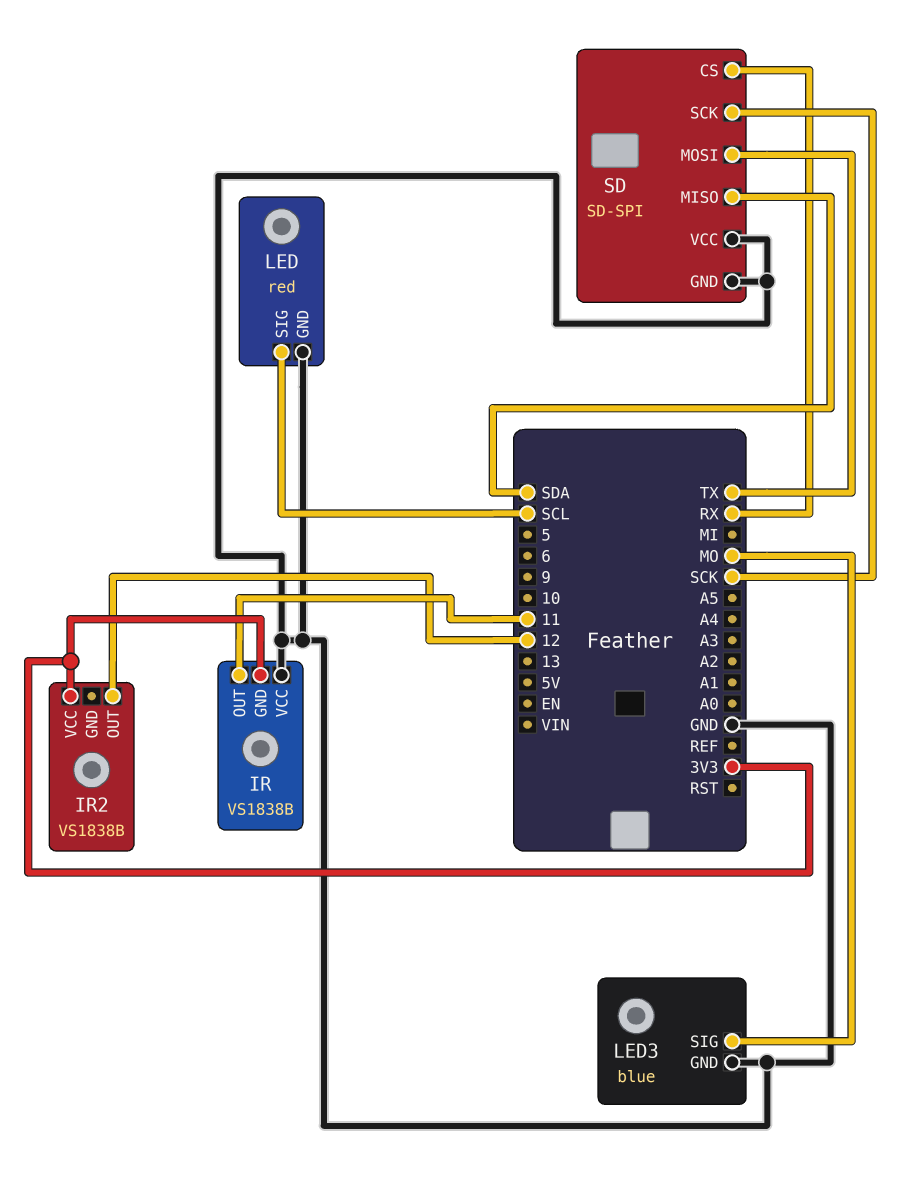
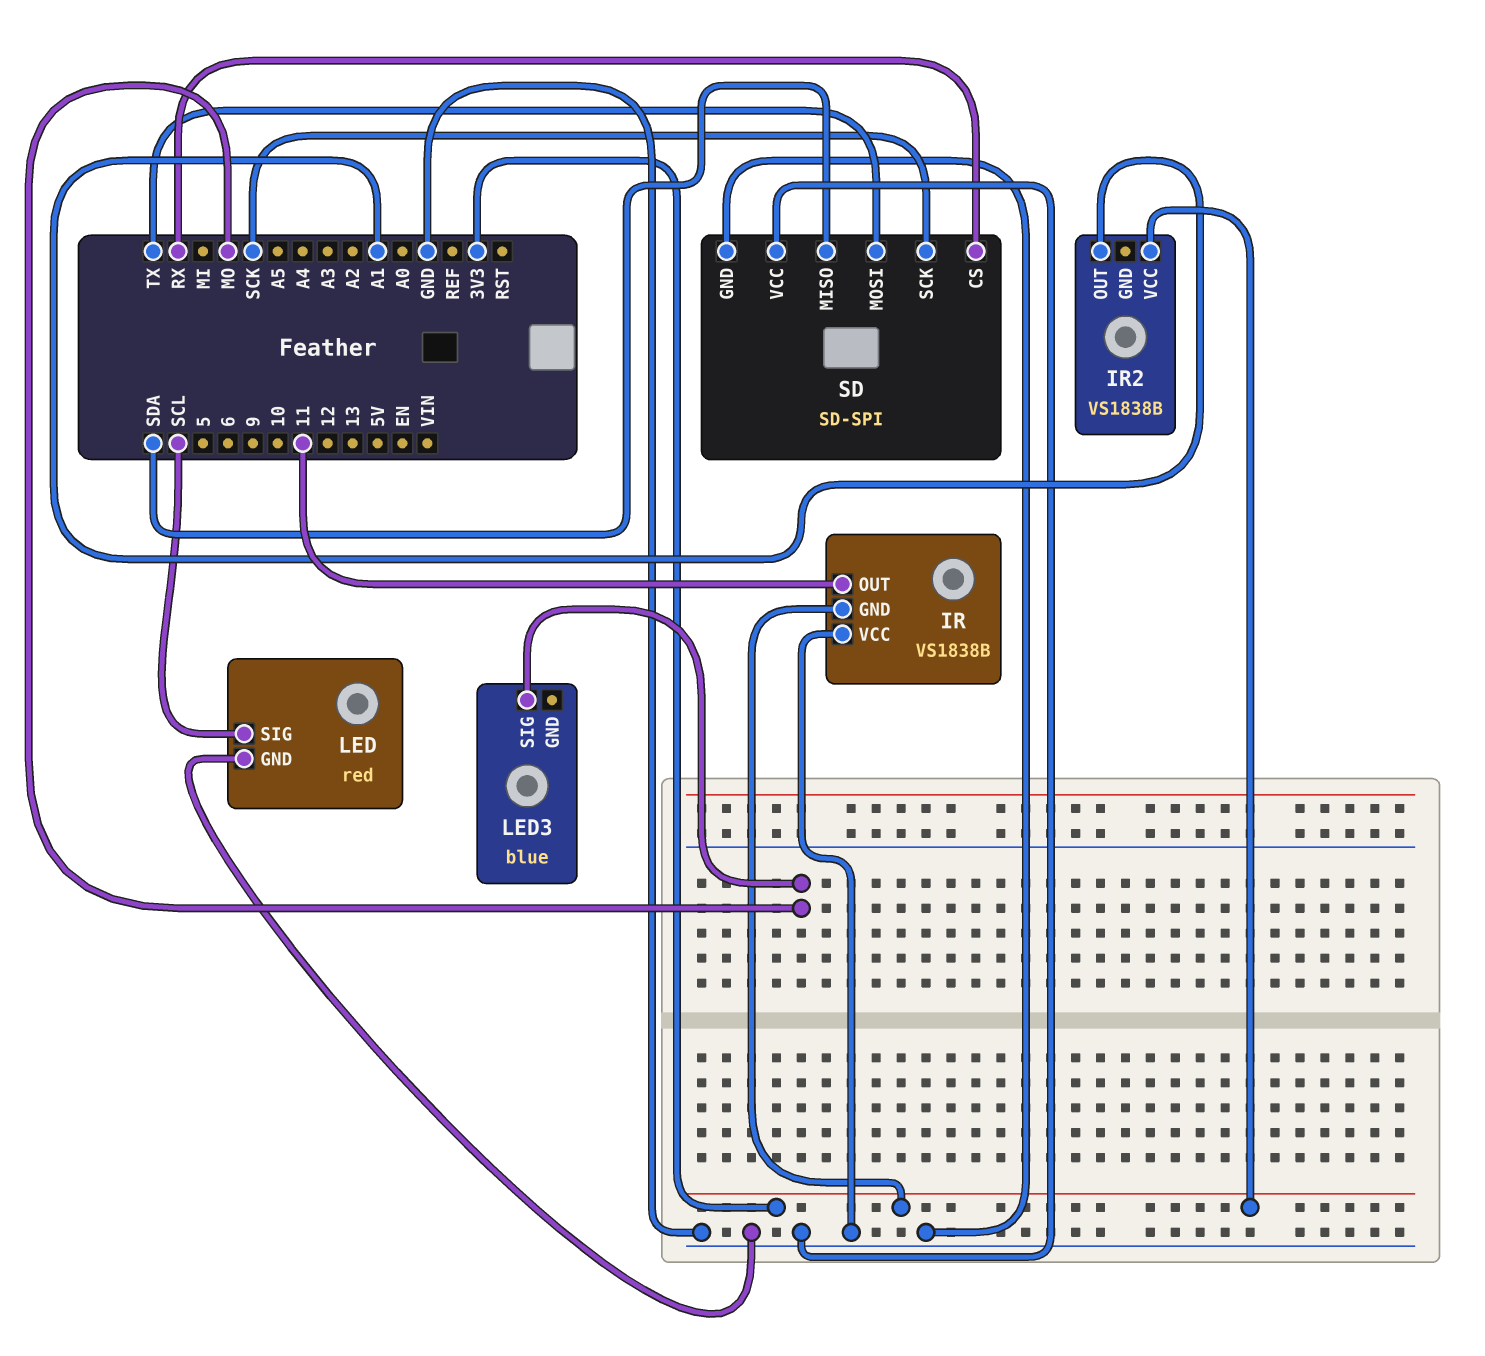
IR2 pin OUT: 12 -> A1
LED3 pin GND: GND -> none

